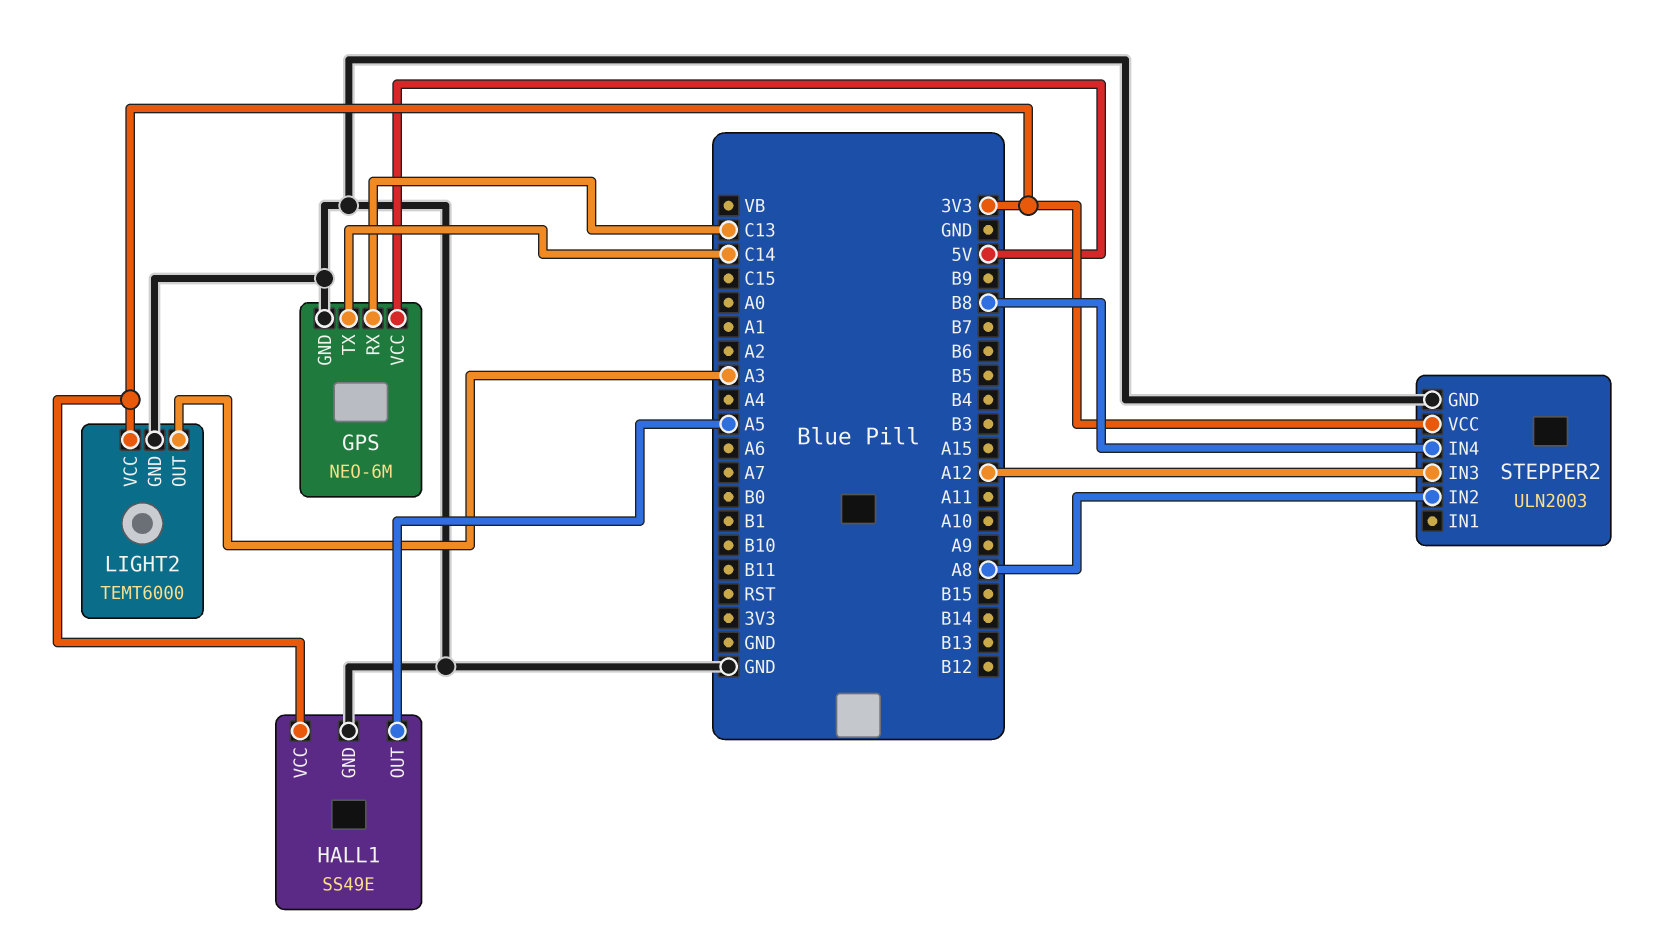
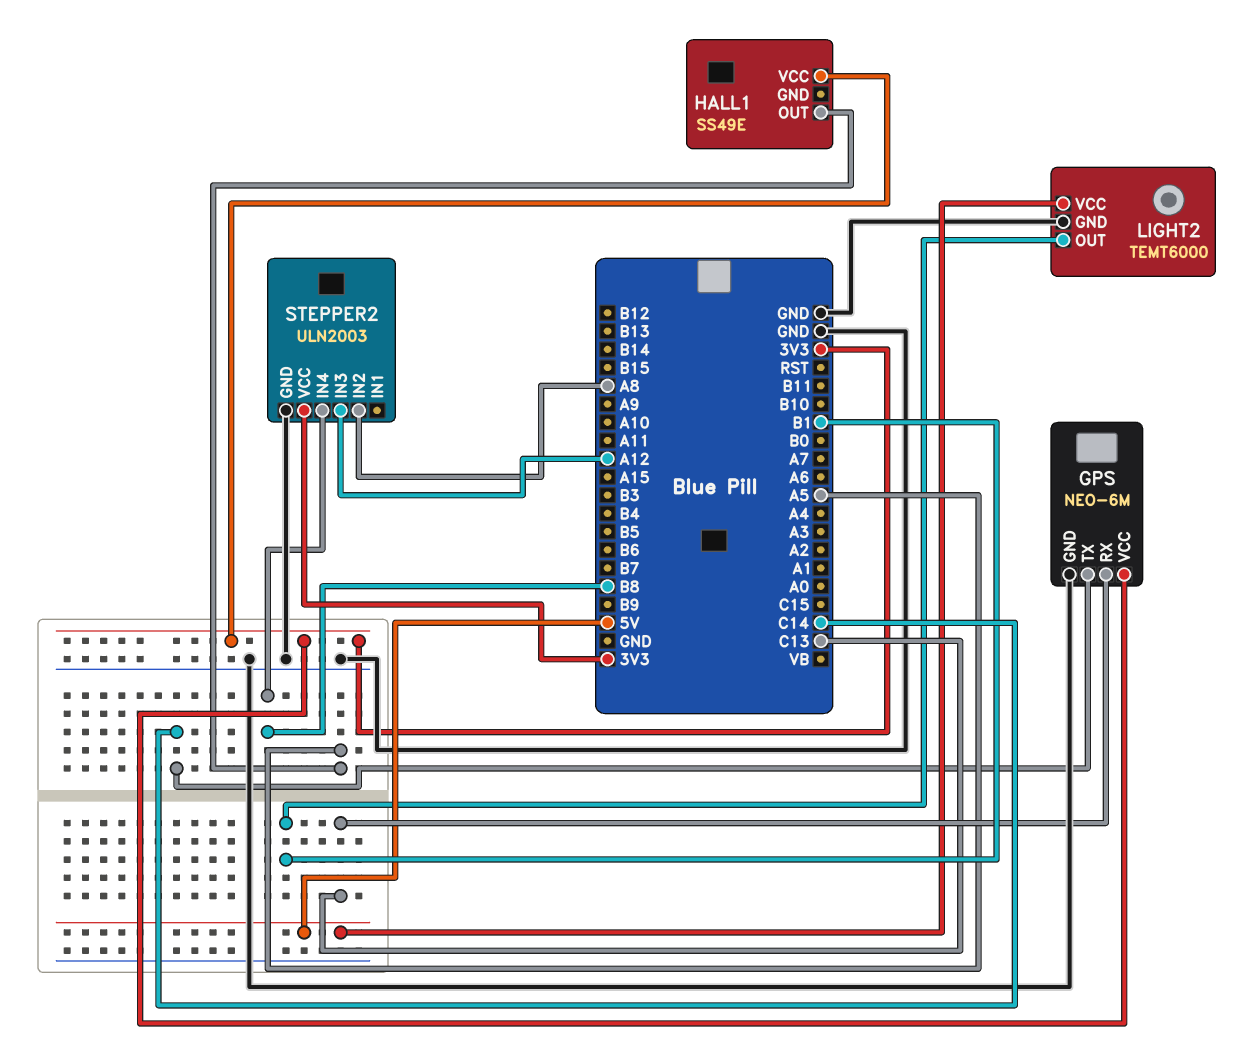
GPS pin VCC: 5V -> 3V3
HALL1 pin GND: GND -> none
LIGHT2 pin OUT: A3 -> B1
LIGHT2 pin VCC: 3V3 -> 5V

